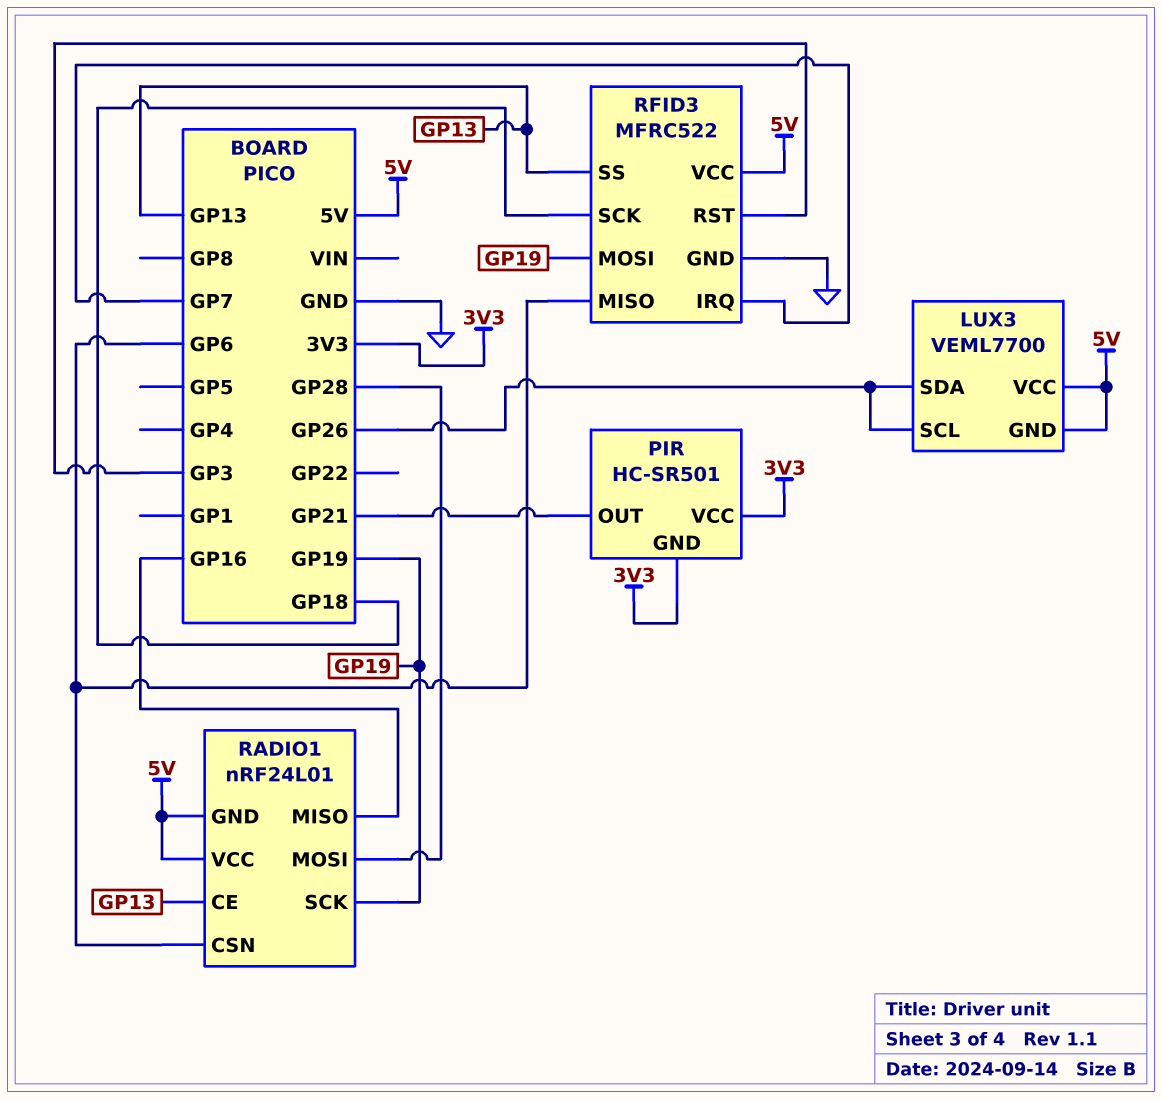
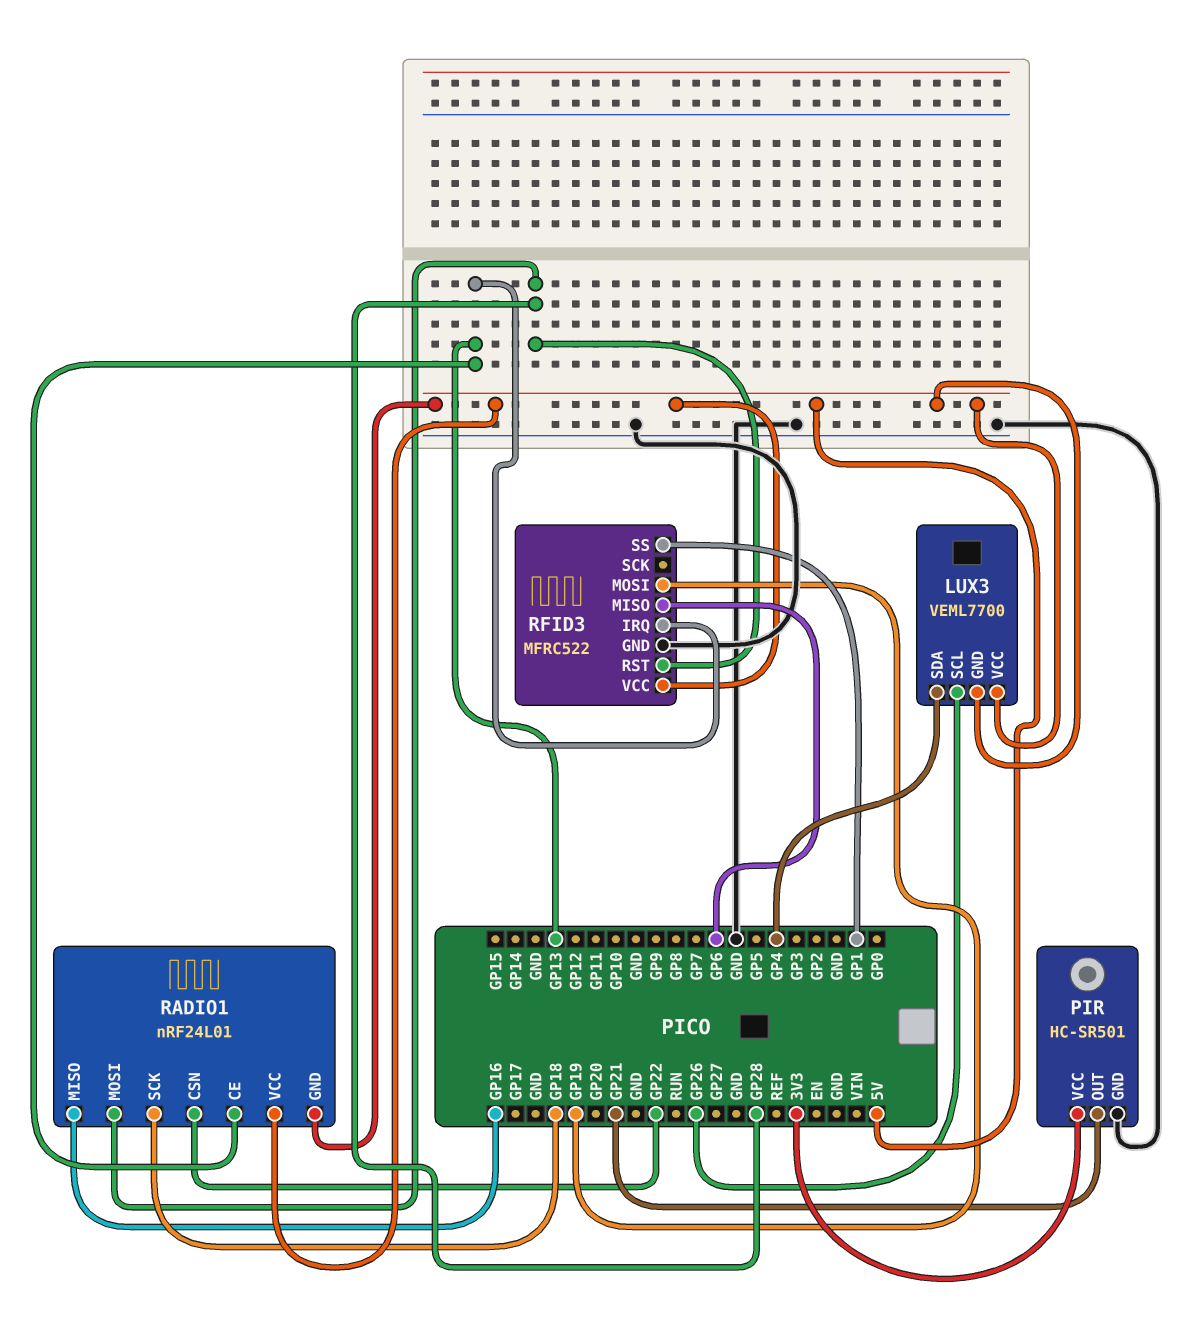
LUX3 pin SDA: GP26 -> GP4
PIR pin GND: 3V3 -> GND
RADIO1 pin CSN: GP6 -> GP22
RADIO1 pin SCK: GP19 -> GP18
RFID3 pin IRQ: GP7 -> GP13
RFID3 pin RST: GP3 -> GP28
RFID3 pin SCK: GP18 -> none
RFID3 pin SS: GP13 -> GP1

